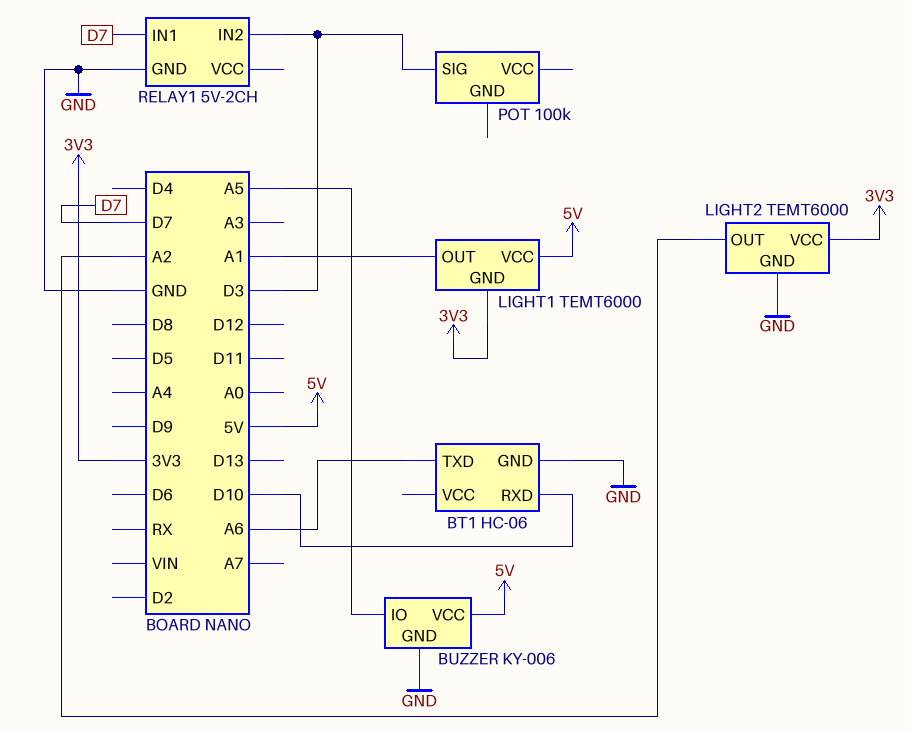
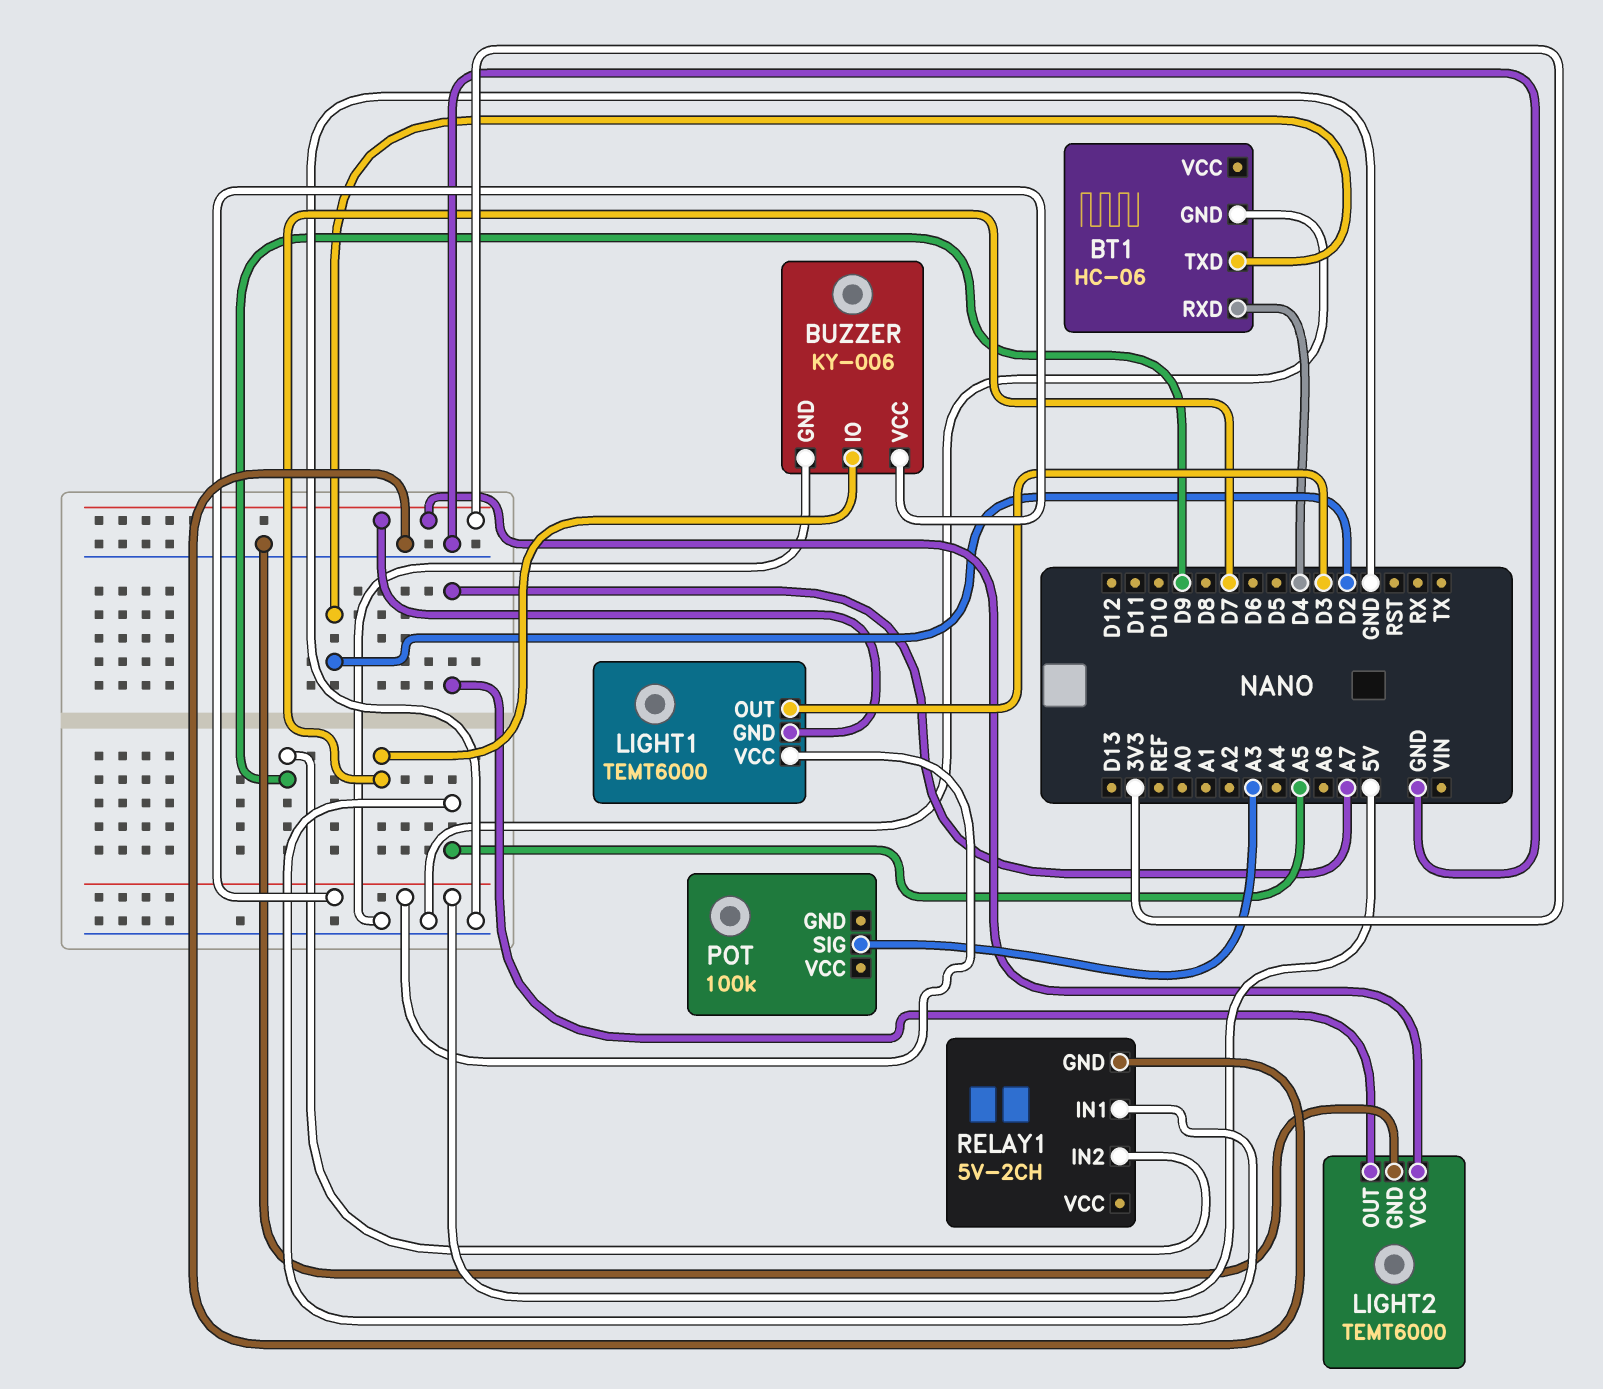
BT1 pin RXD: D10 -> D4
BT1 pin TXD: A6 -> D2
BUZZER pin IO: A5 -> D7
LIGHT1 pin OUT: A1 -> D3
LIGHT2 pin OUT: A2 -> A7
POT pin SIG: D3 -> A3
RELAY1 pin IN1: D7 -> A5
RELAY1 pin IN2: D3 -> D9

